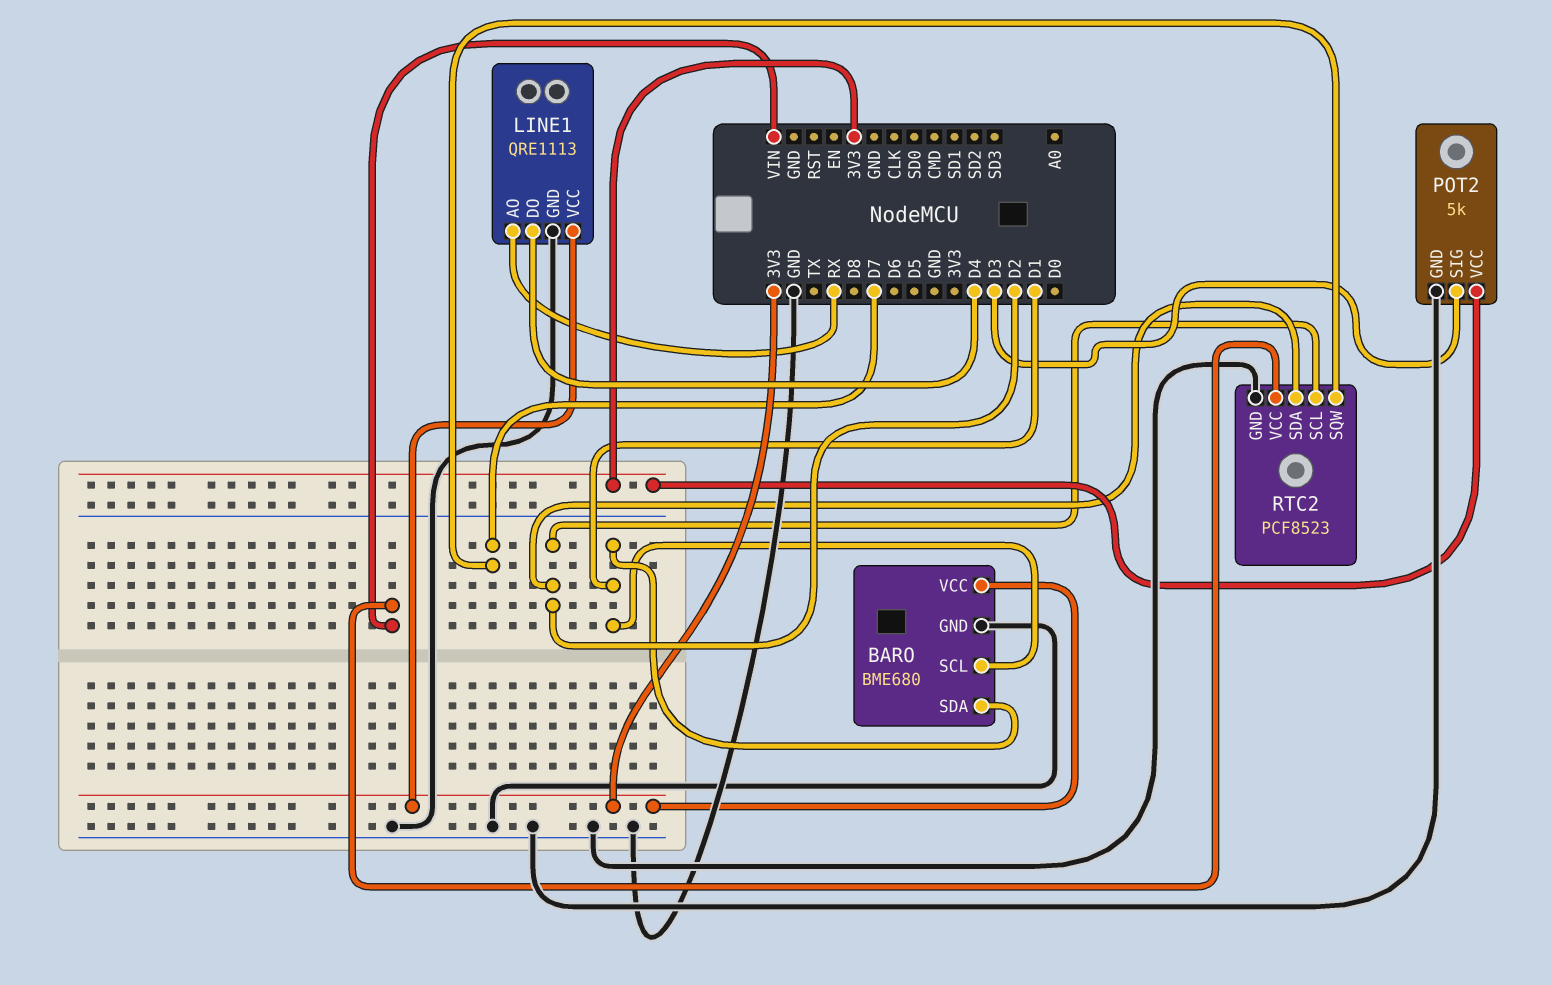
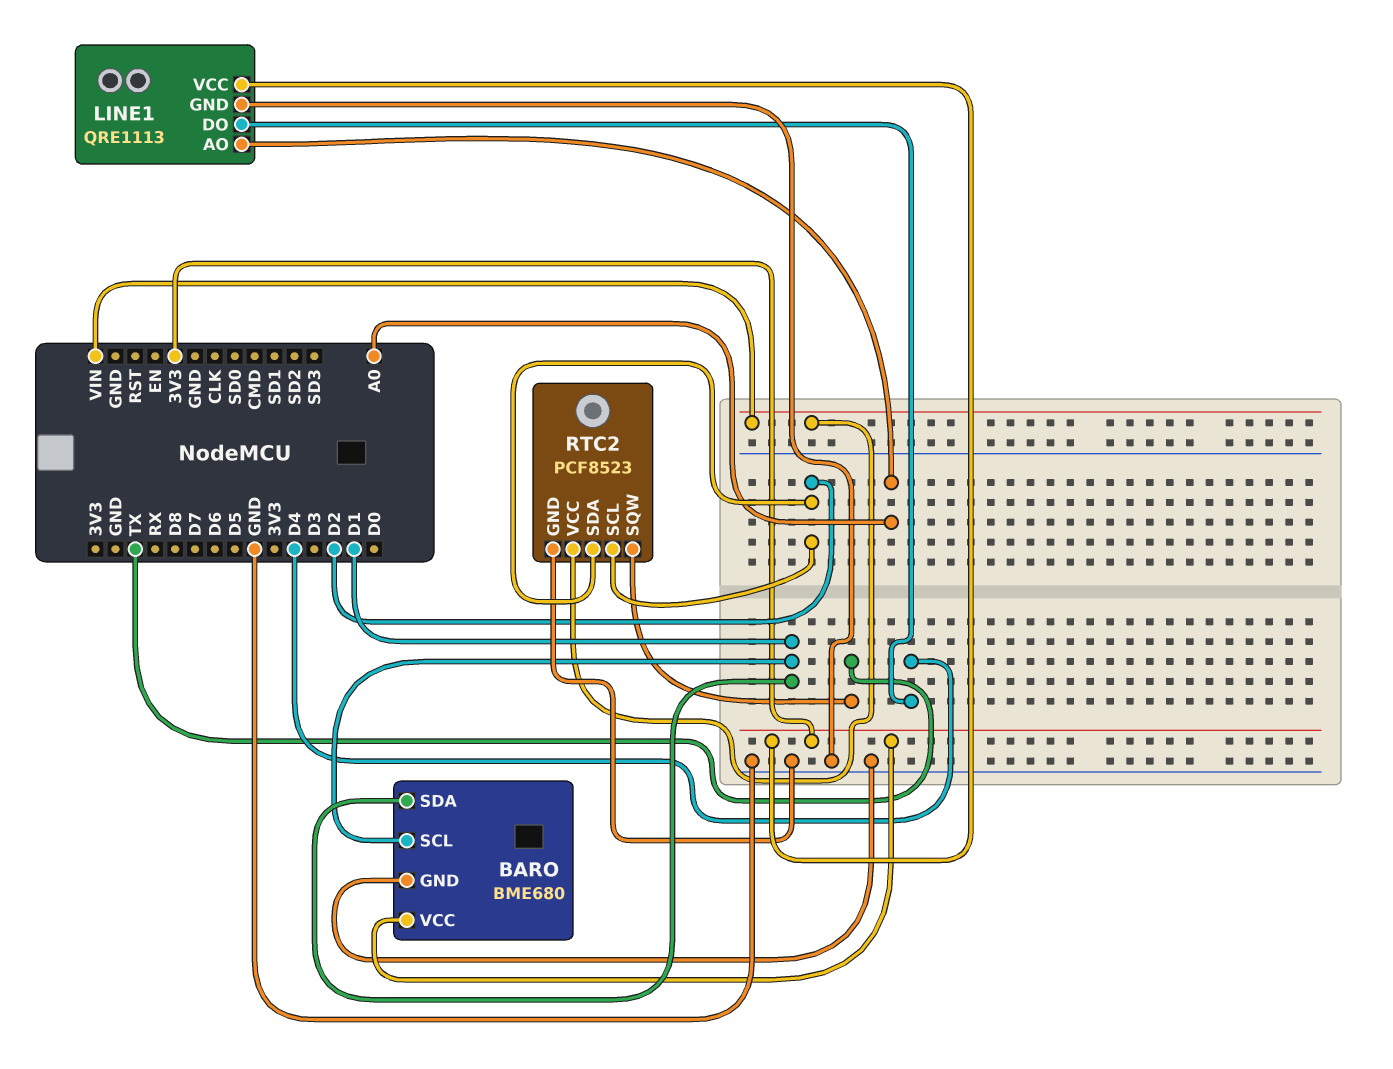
LINE1 pin AO: RX -> A0
POT2: 5k -> none
POT2 pin GND: GND -> none
POT2 pin SIG: D3 -> none
POT2 pin VCC: 3V3 -> none
RTC2 pin SQW: D7 -> TX

